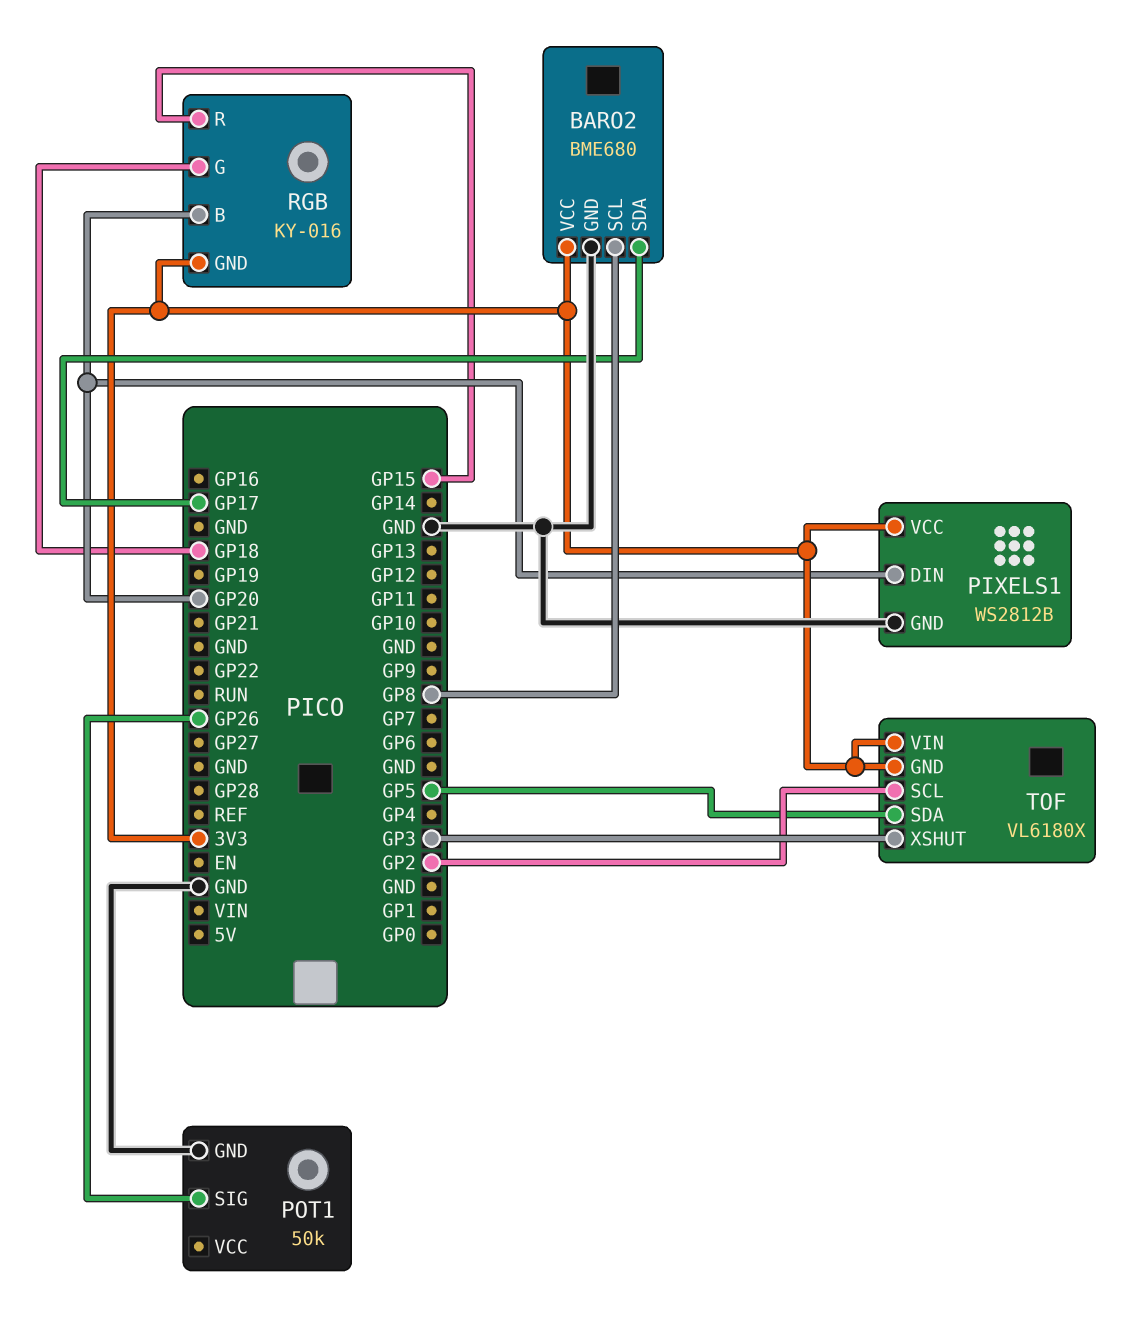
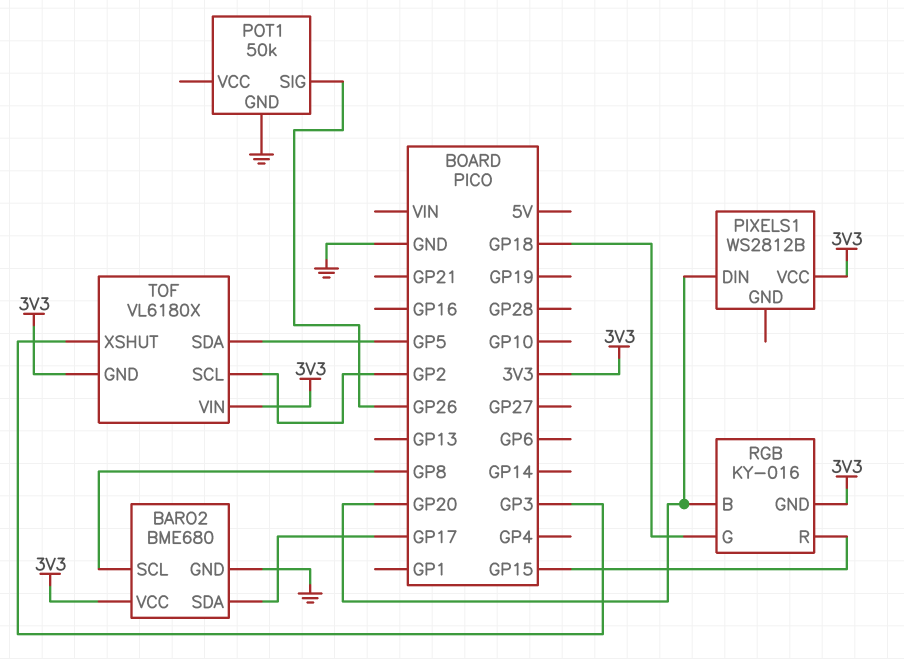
PIXELS1 pin GND: GND -> none

